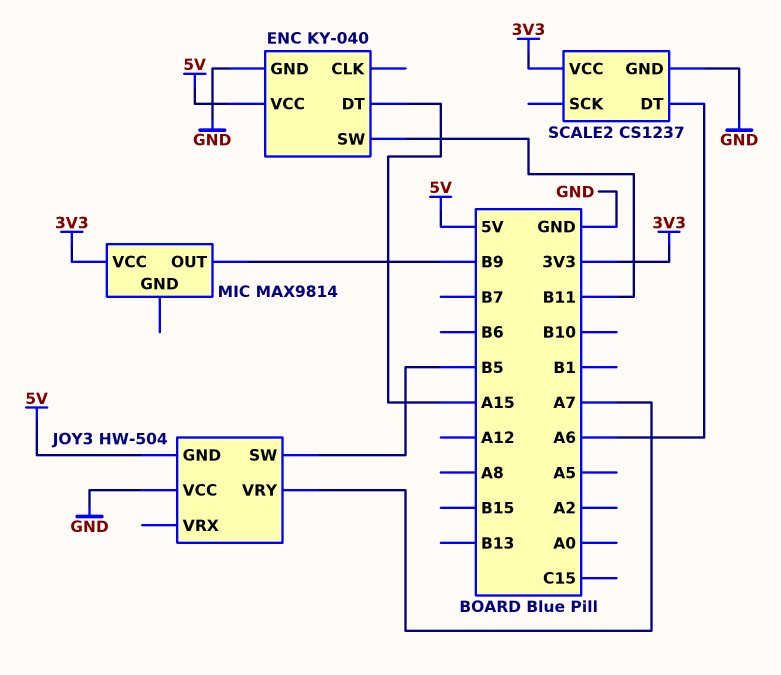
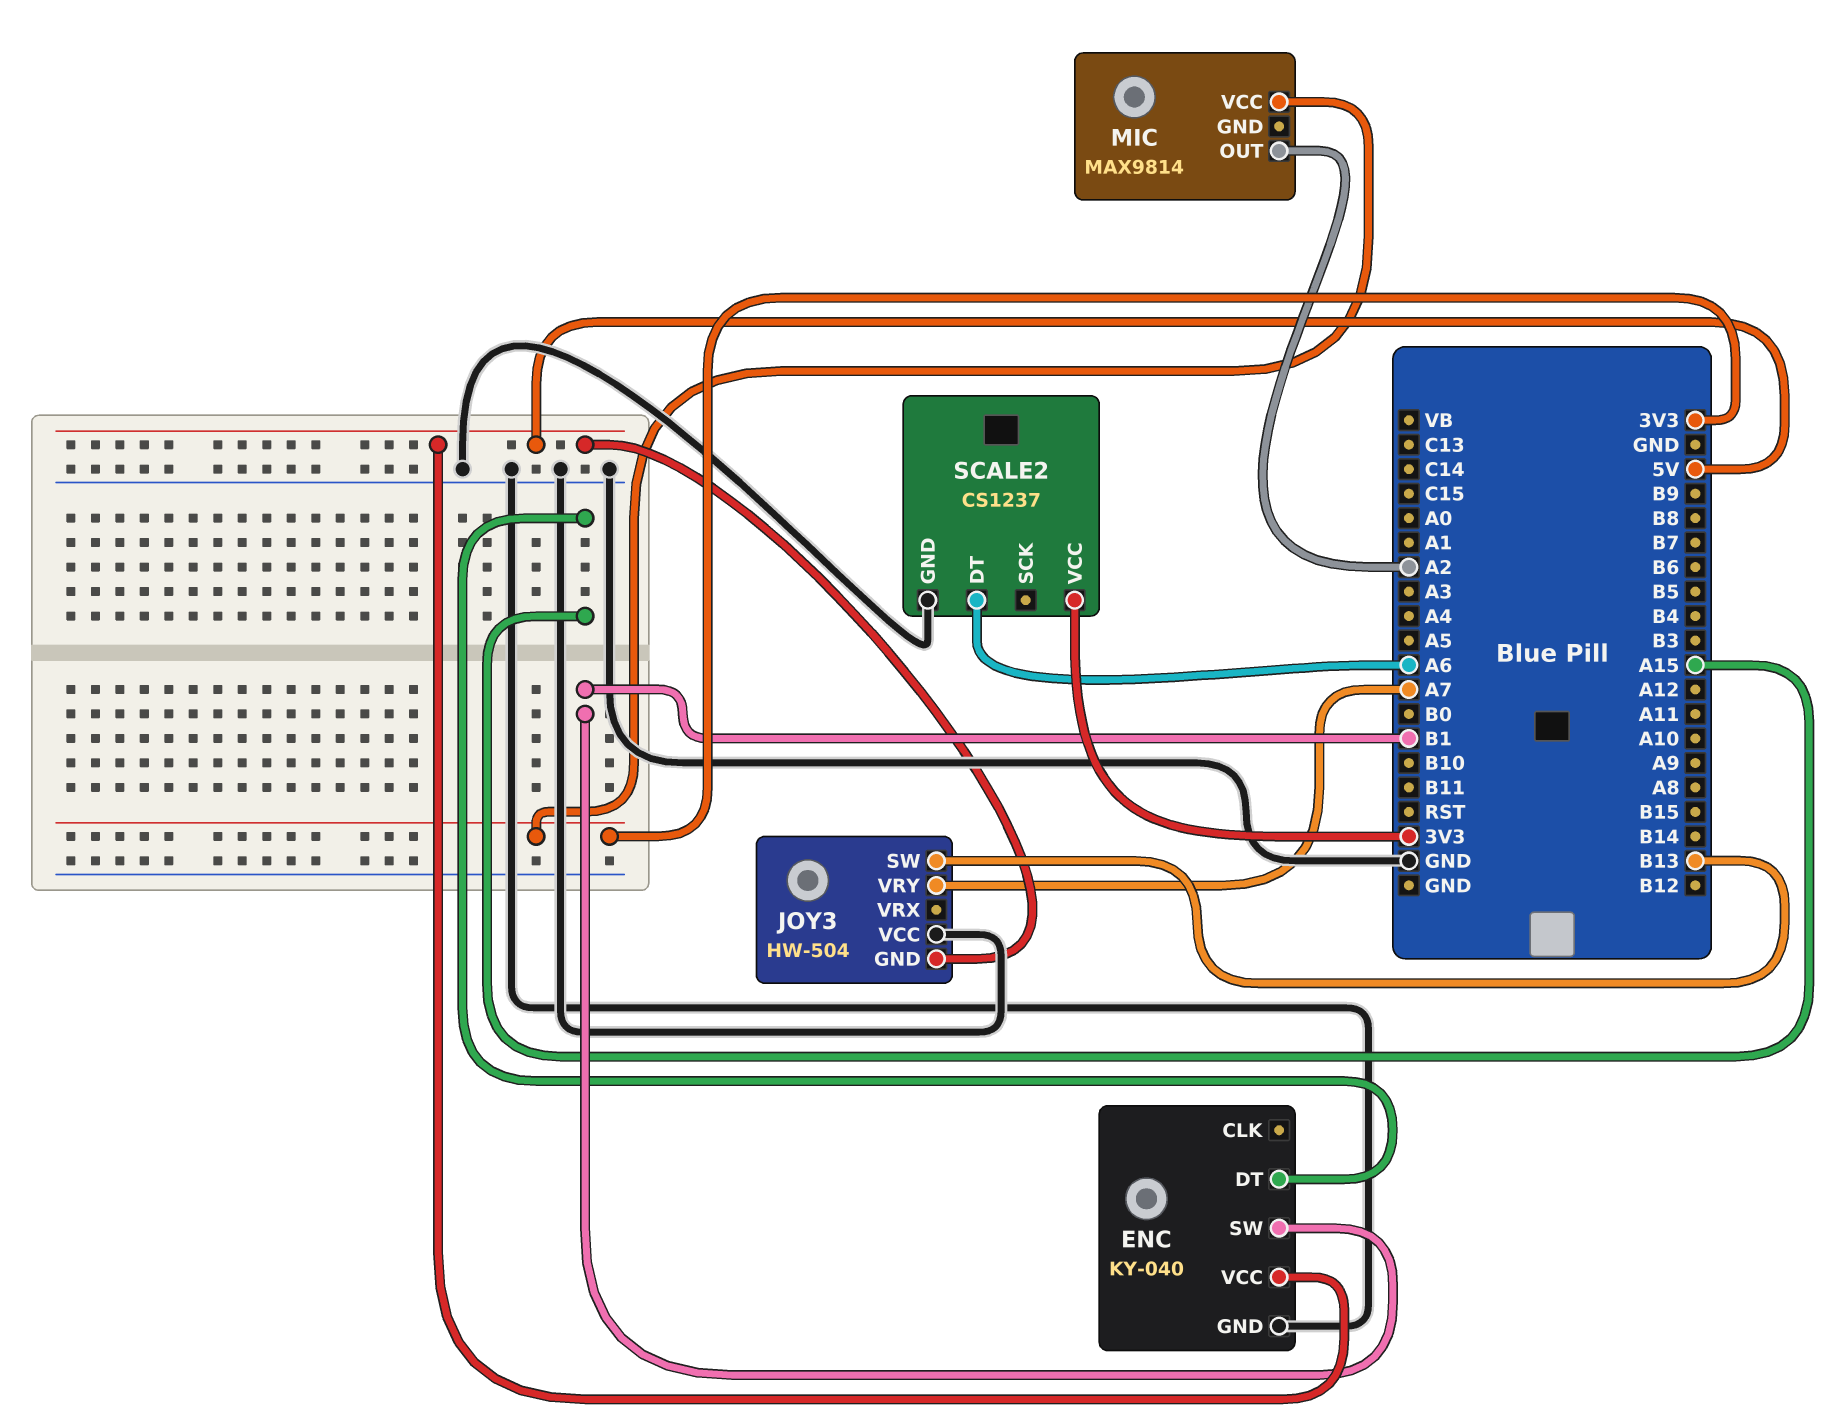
ENC pin SW: B11 -> B1
JOY3 pin SW: B5 -> B13
MIC pin OUT: B9 -> A2

